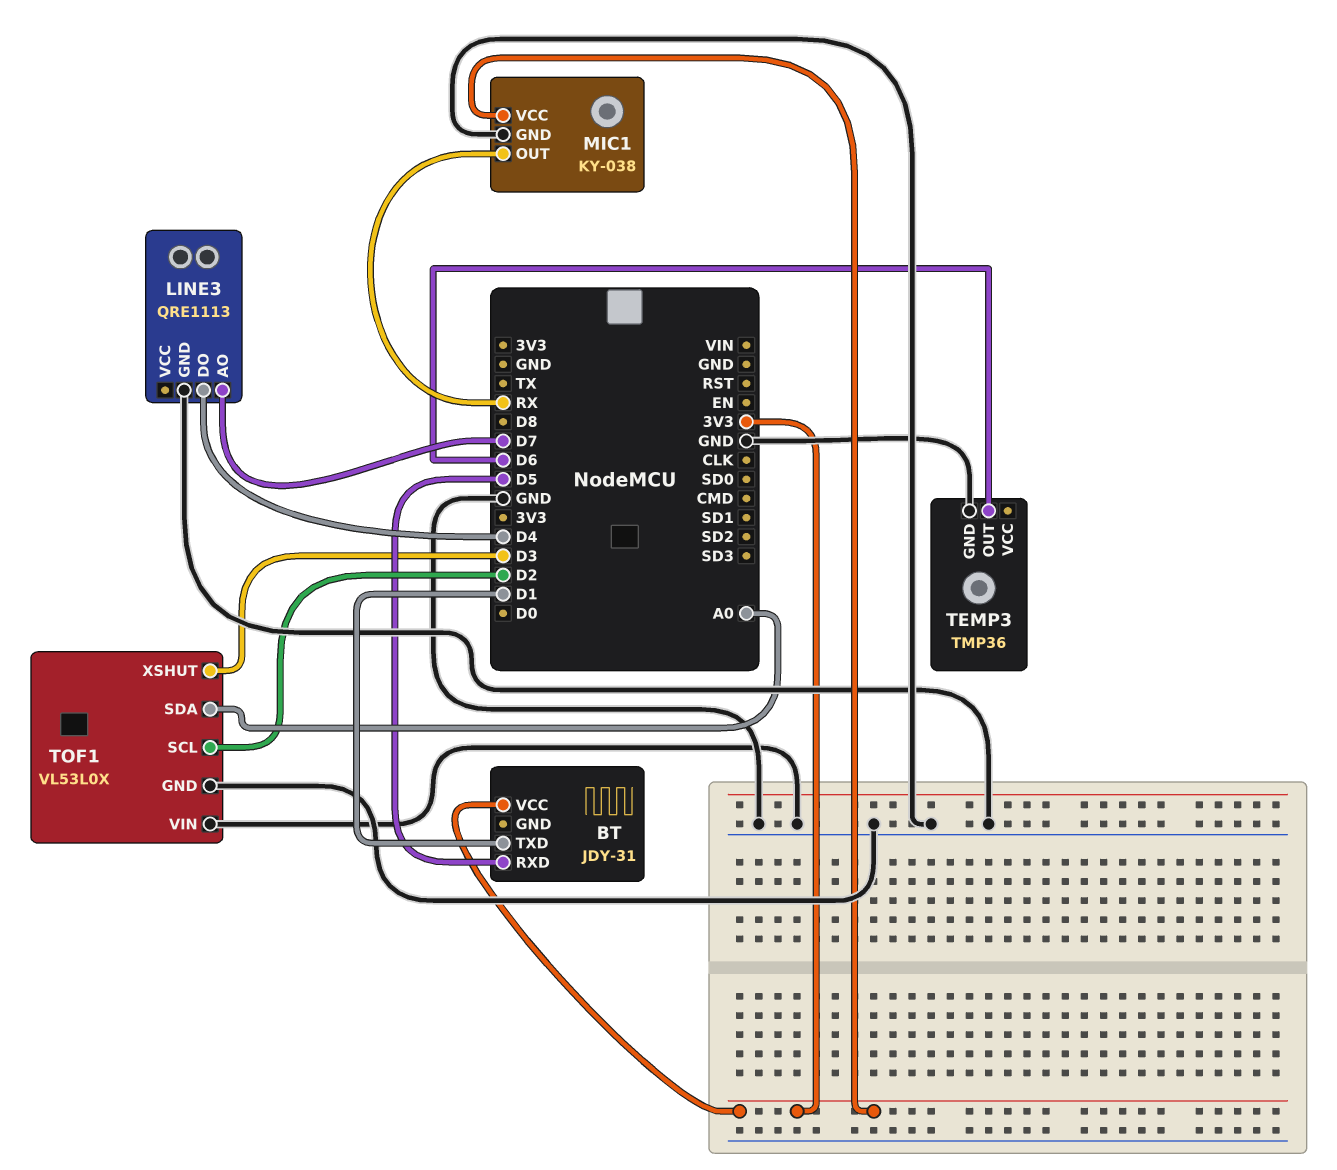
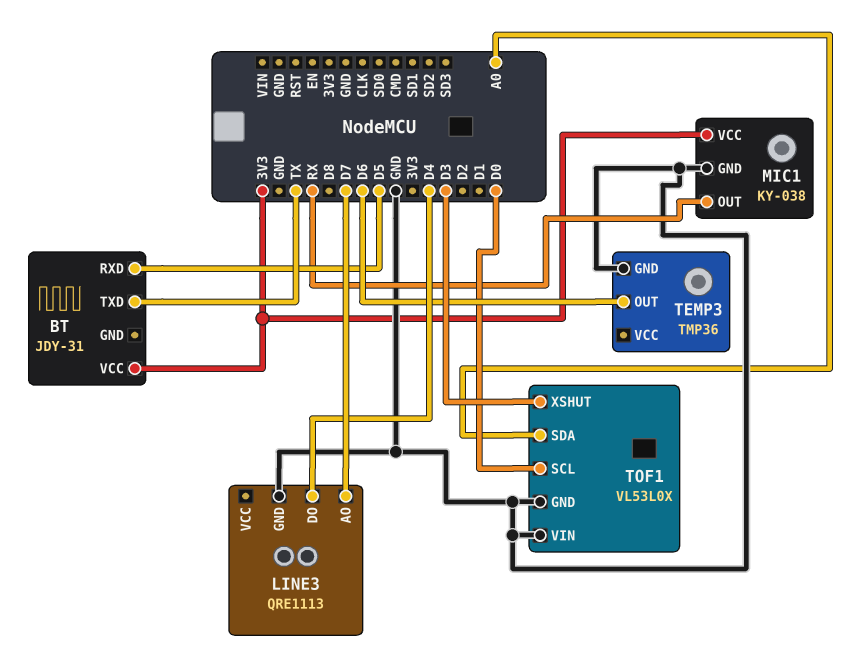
BT pin TXD: D1 -> TX
TOF1 pin SCL: D2 -> D0

